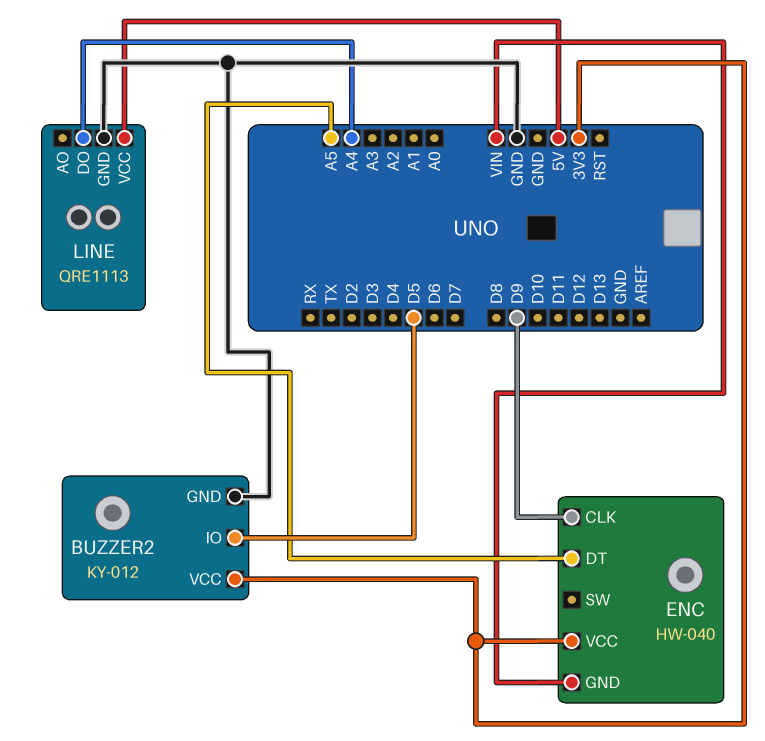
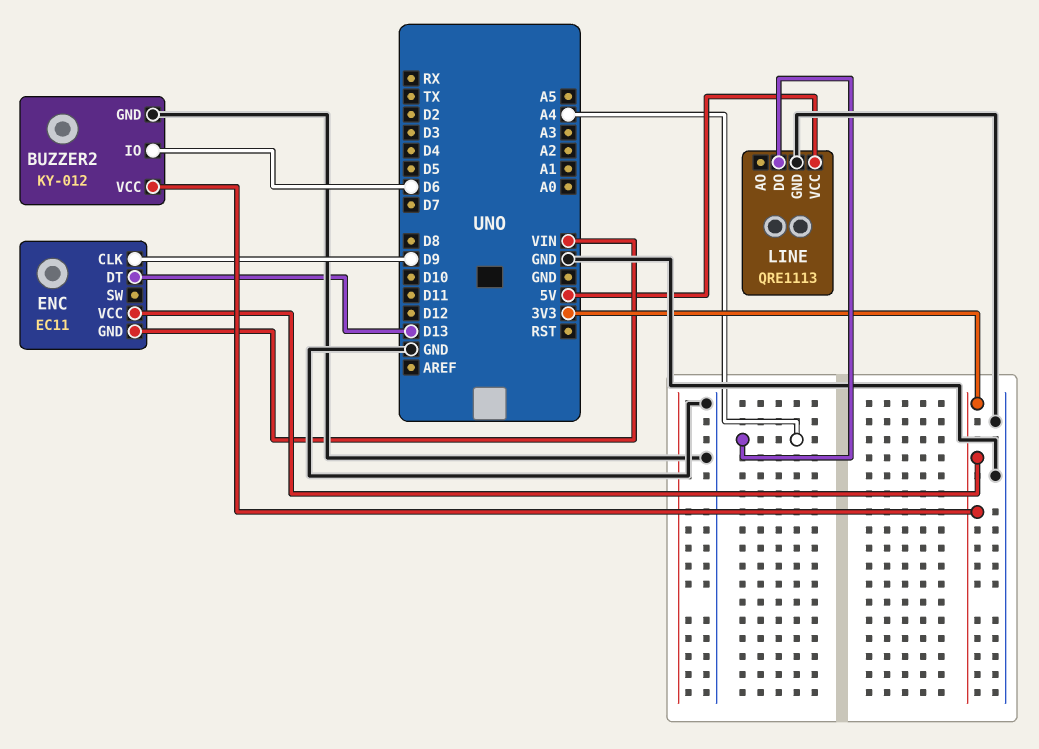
BUZZER2 pin IO: D5 -> D6
ENC: HW-040 -> EC11
ENC pin DT: A5 -> D13

